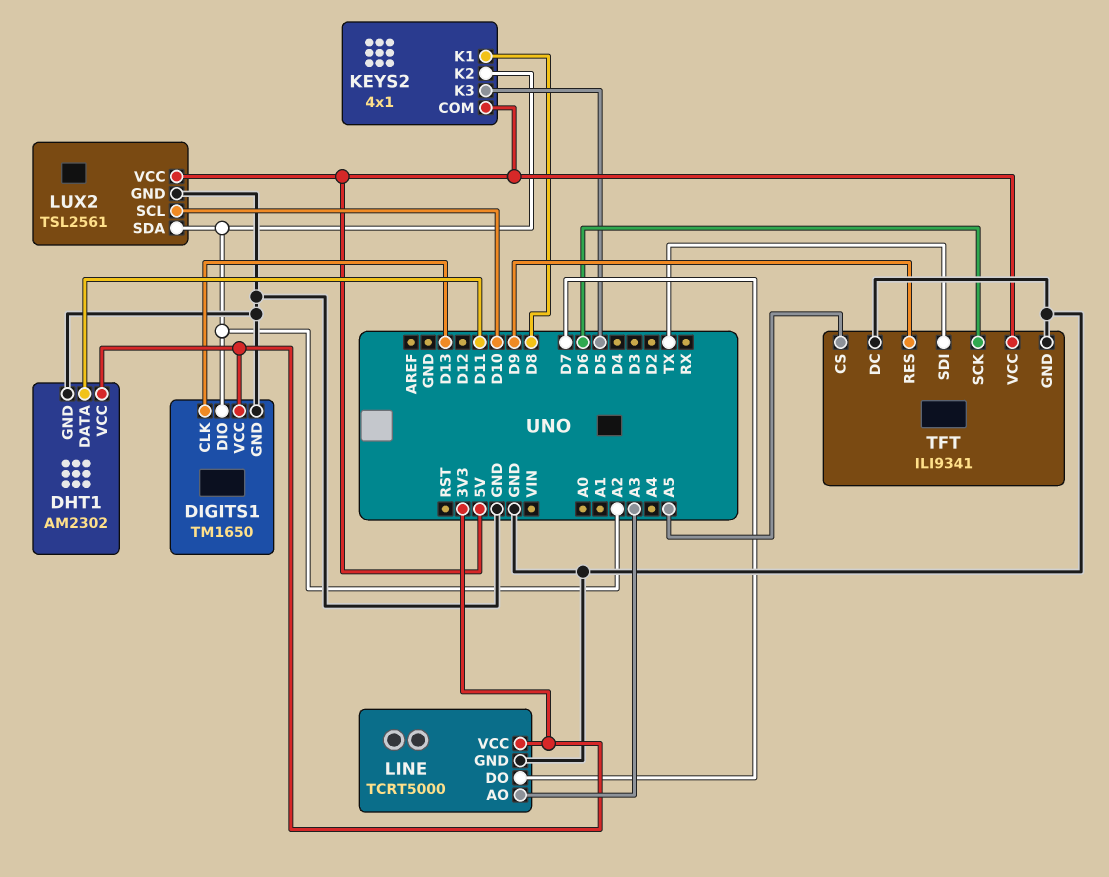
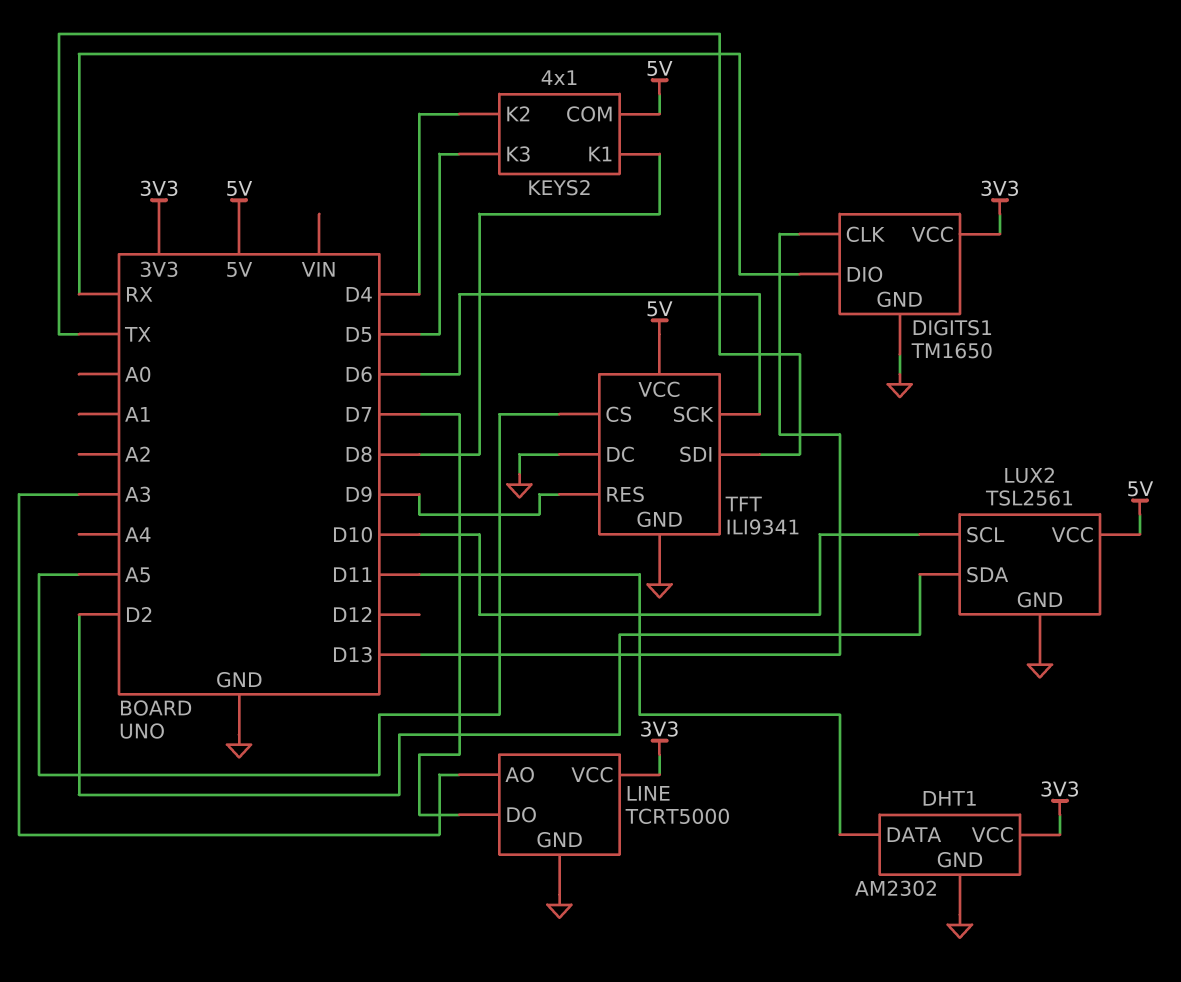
DIGITS1 pin DIO: A2 -> RX
KEYS2 pin K2: A2 -> D4
LUX2 pin SDA: A2 -> D2

